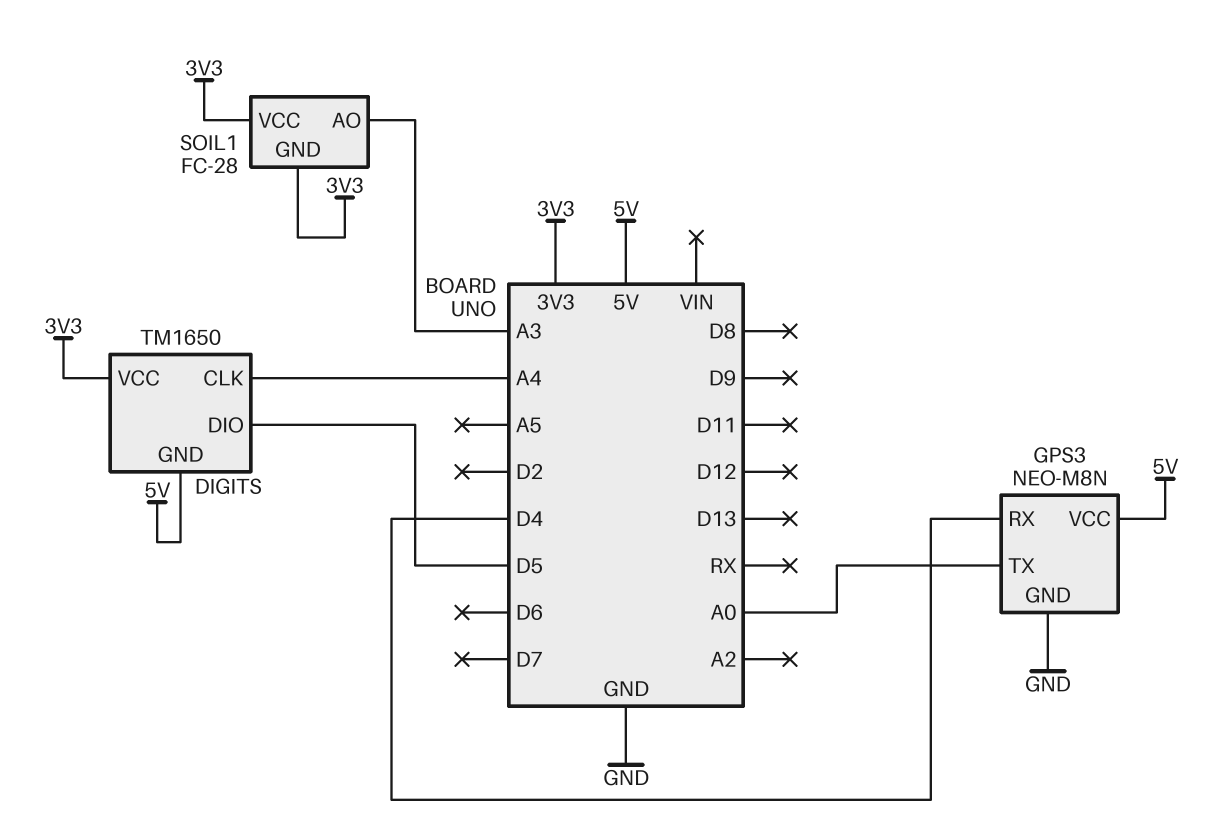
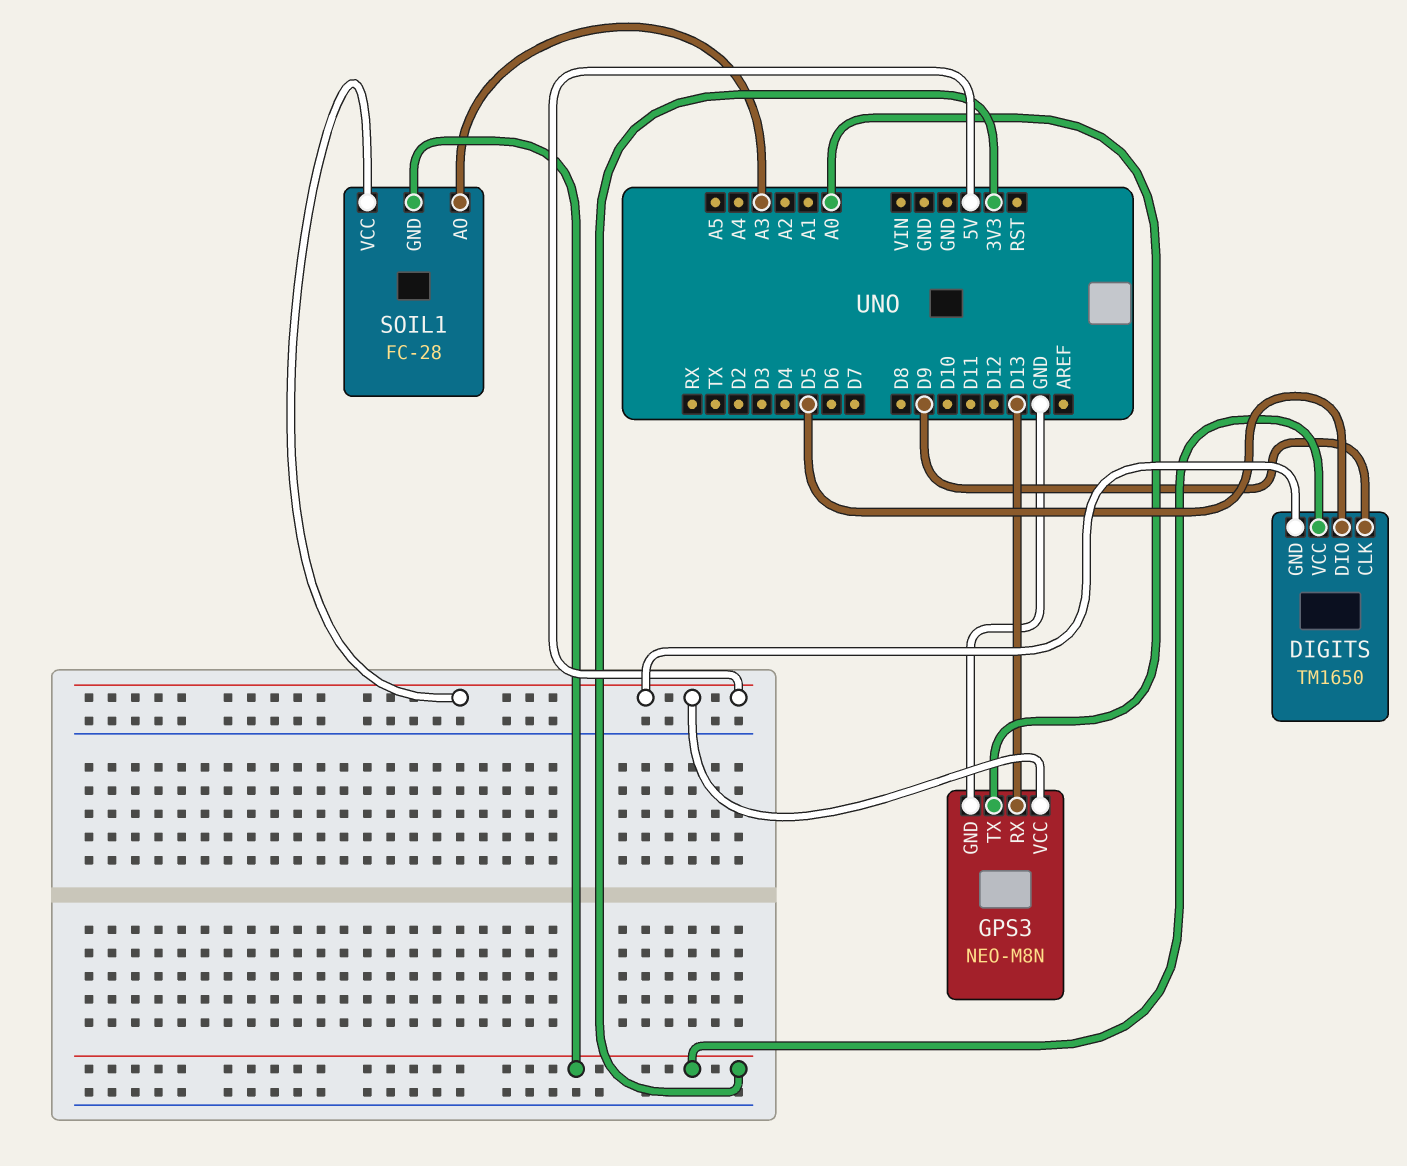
DIGITS pin CLK: A4 -> D9
GPS3 pin RX: D4 -> D13
SOIL1 pin VCC: 3V3 -> 5V

